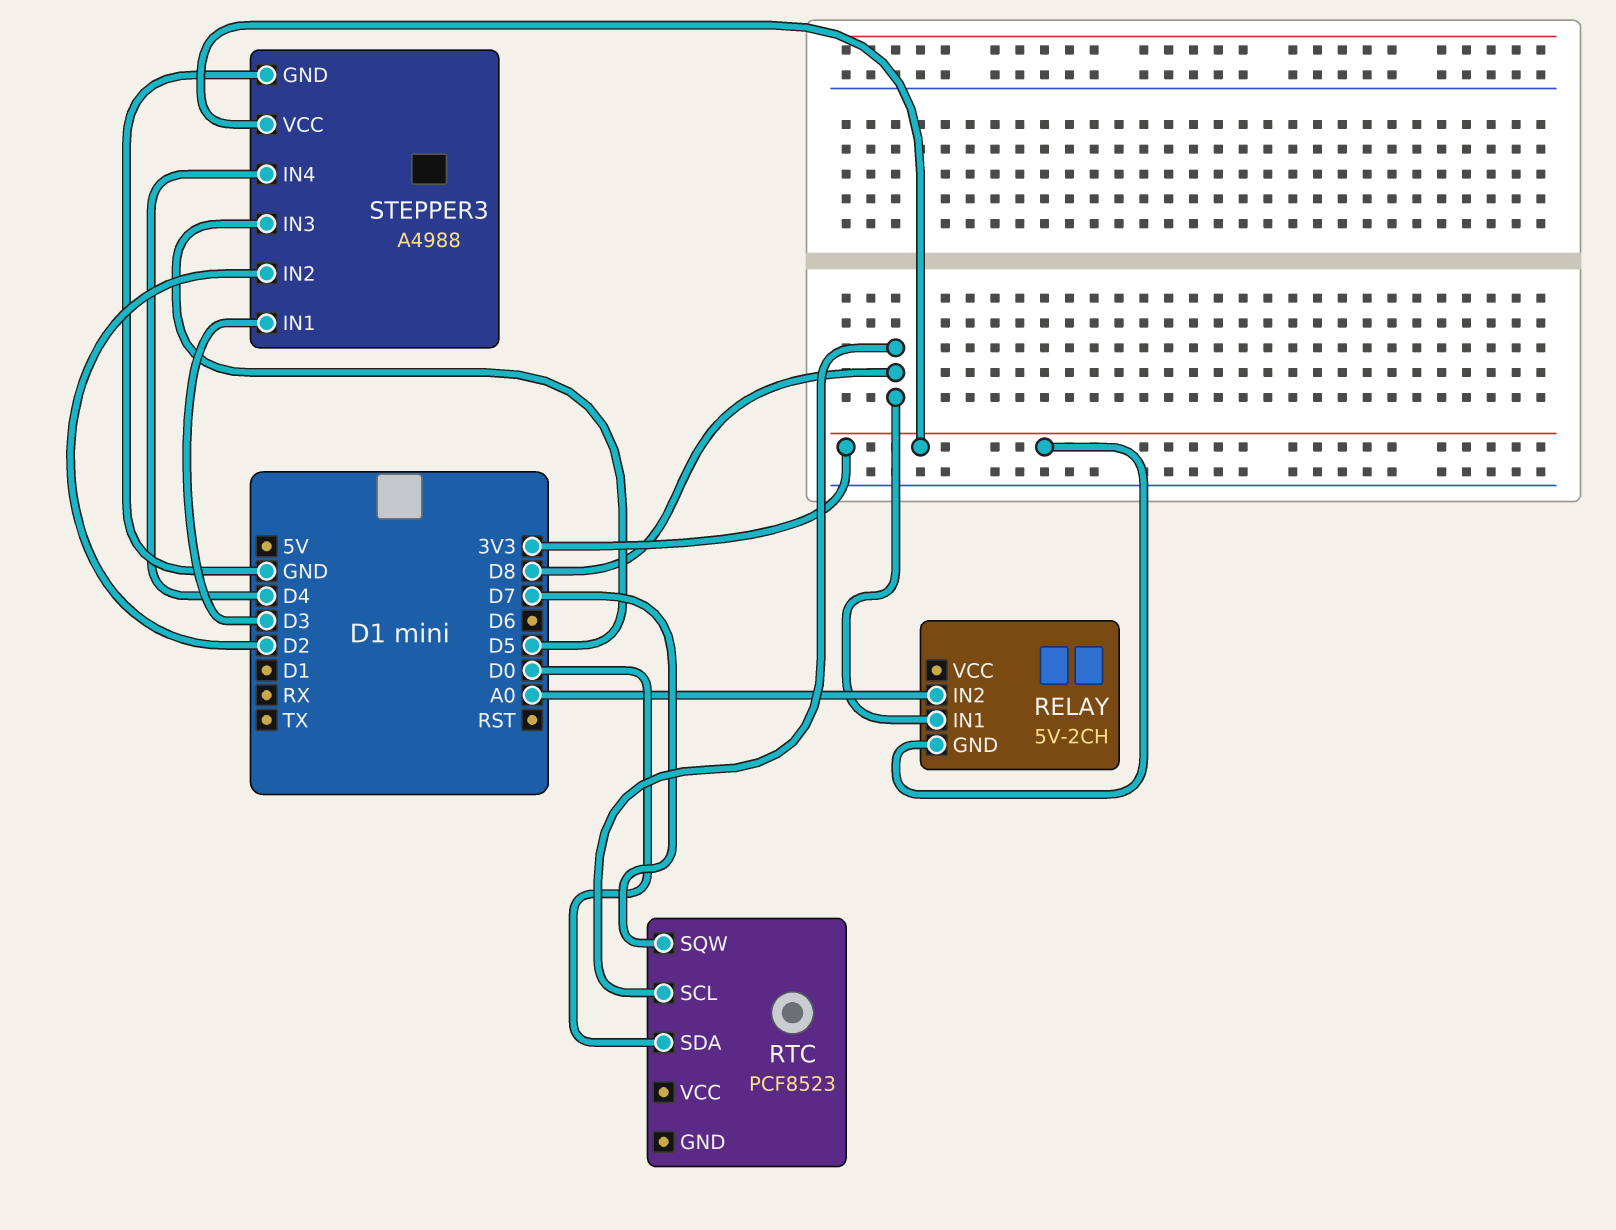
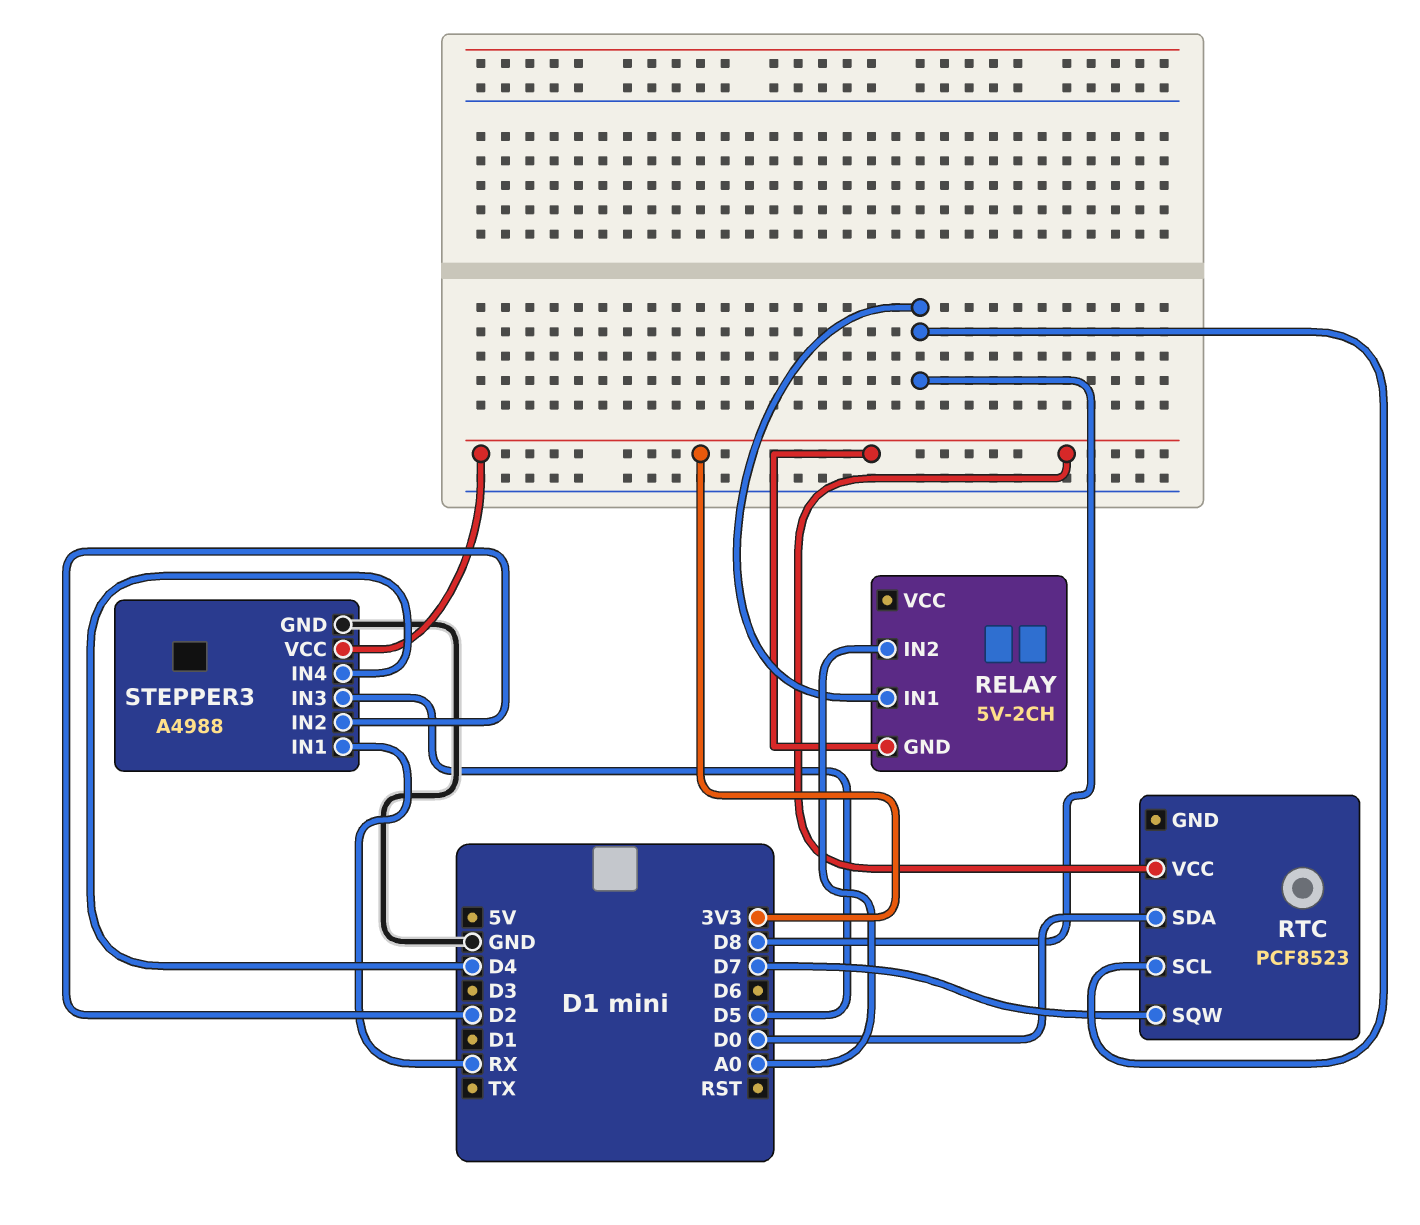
RTC pin VCC: none -> 3V3
STEPPER3 pin IN1: D3 -> RX

